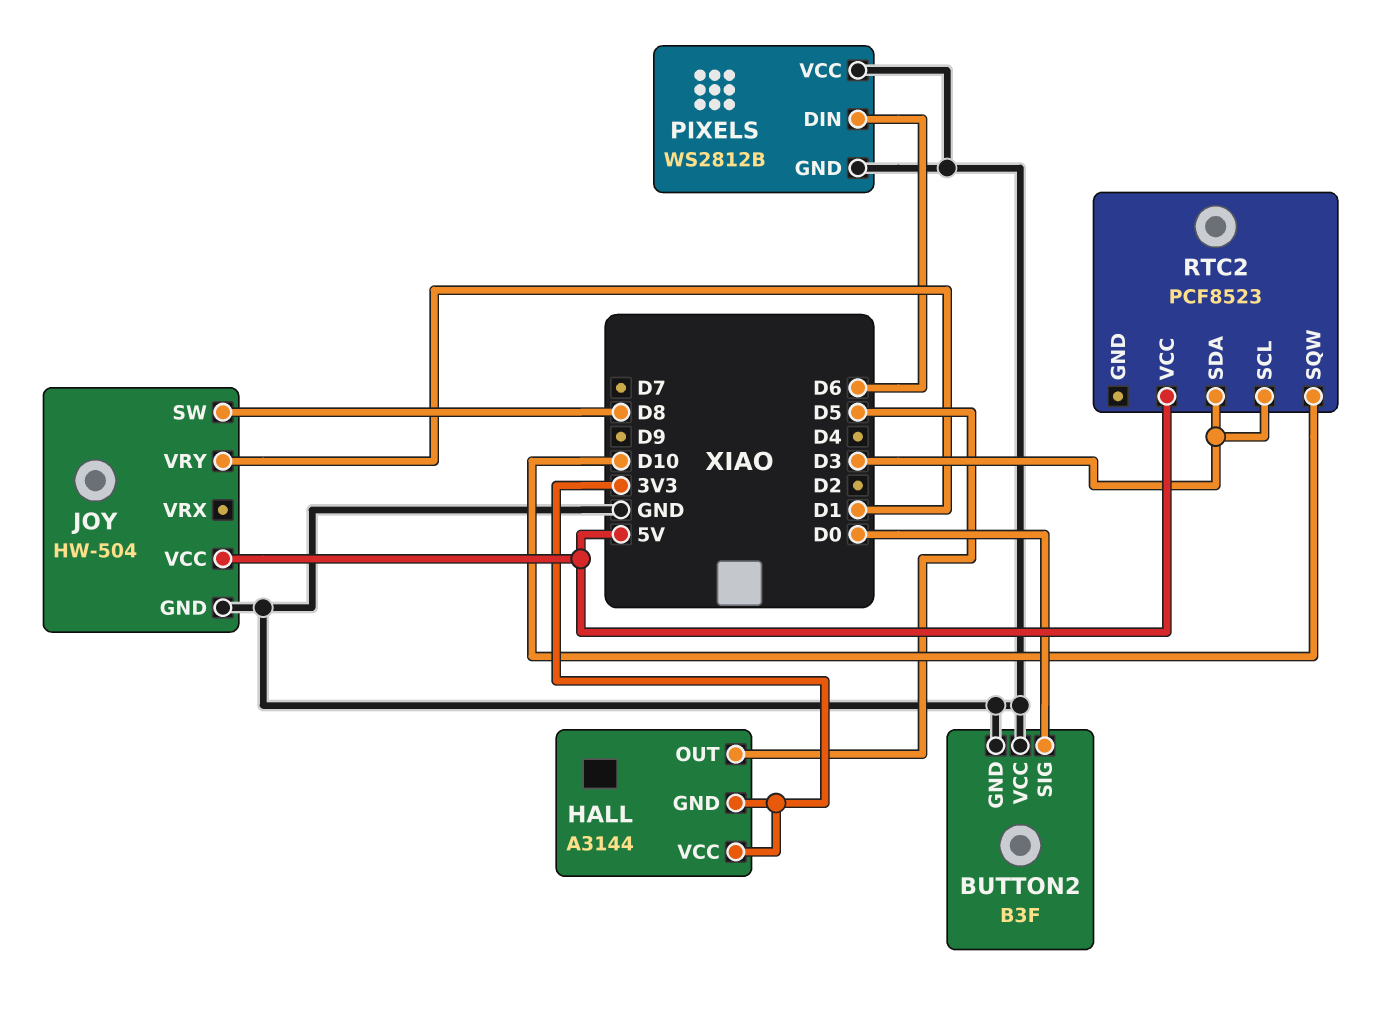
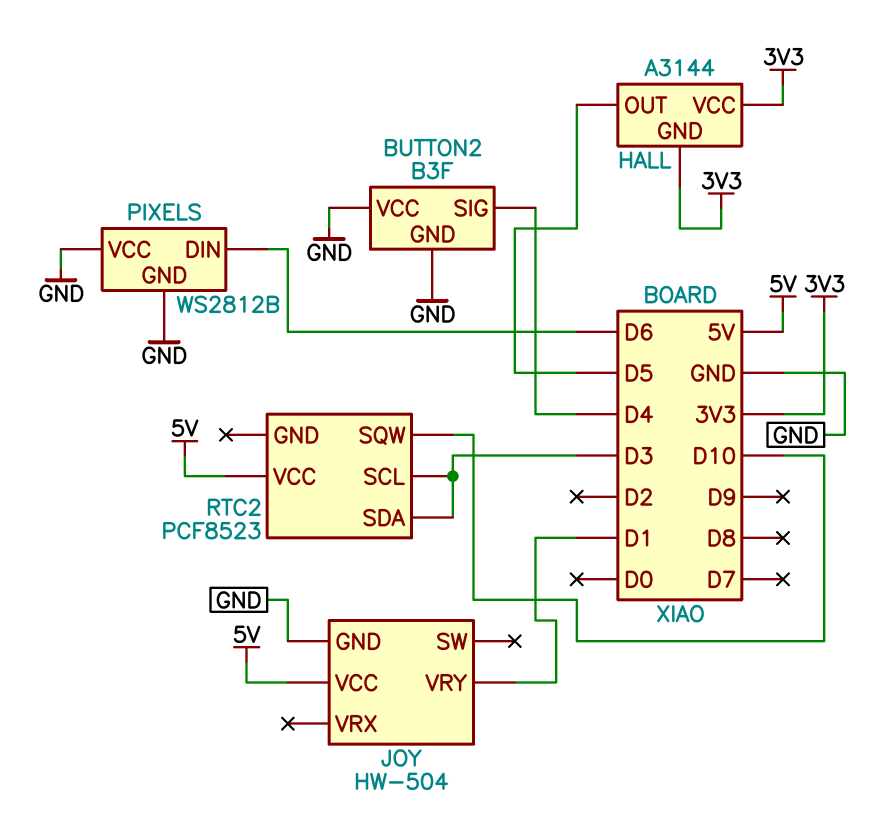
BUTTON2 pin SIG: D0 -> D4
JOY pin SW: D8 -> none

